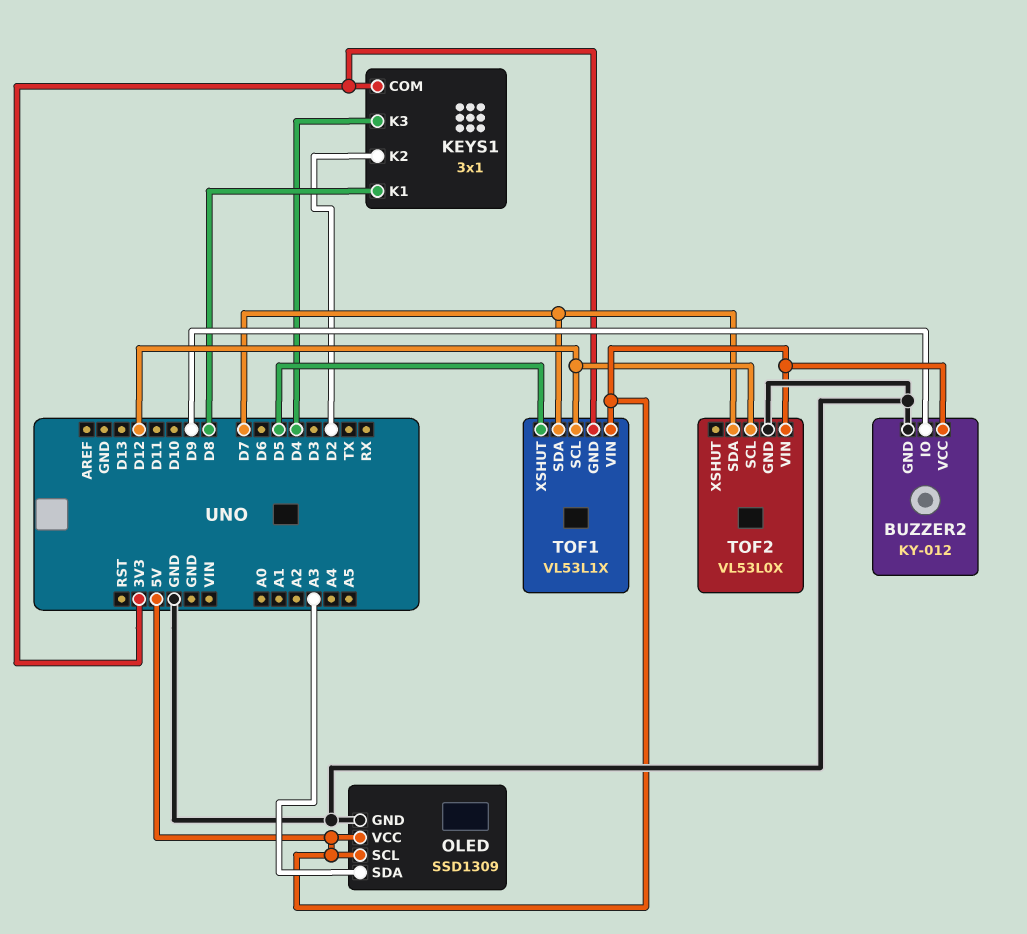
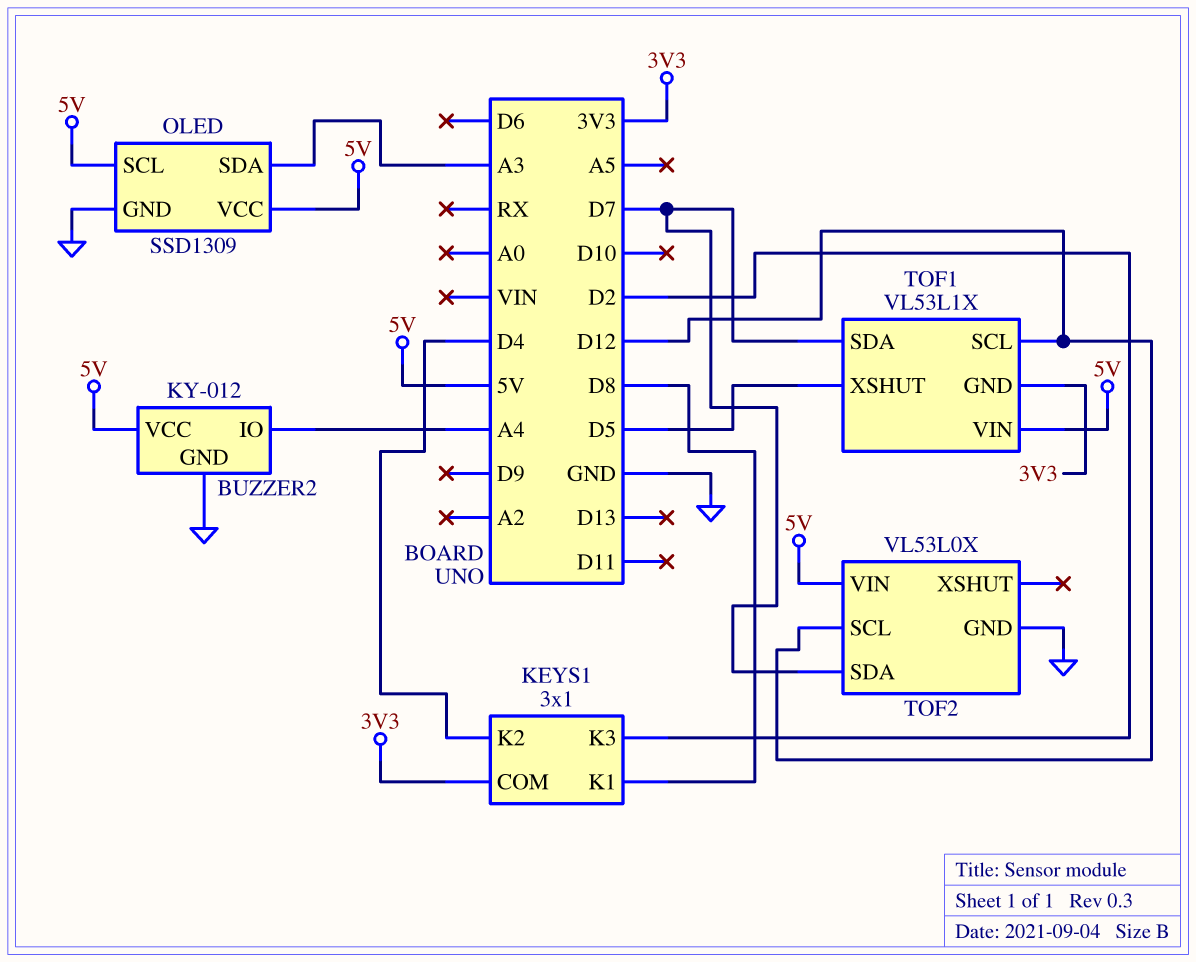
BUZZER2 pin IO: D9 -> A4
KEYS1 pin K2: D2 -> D4
KEYS1 pin K3: D4 -> D2

